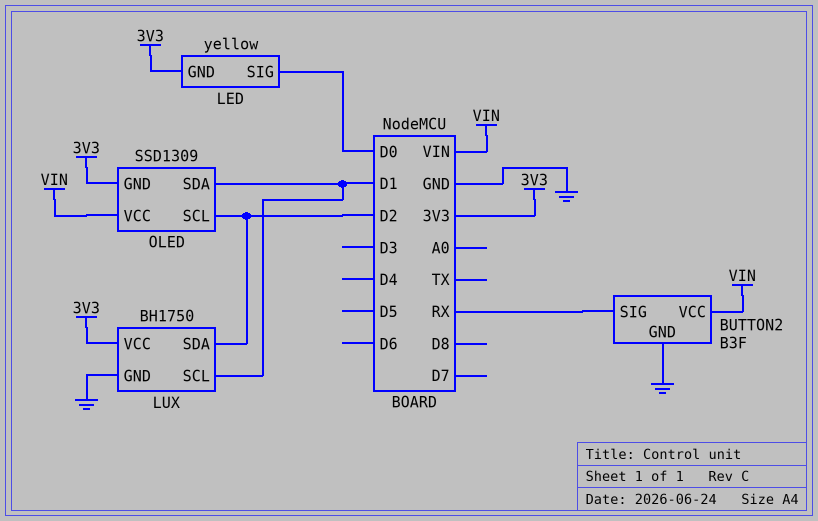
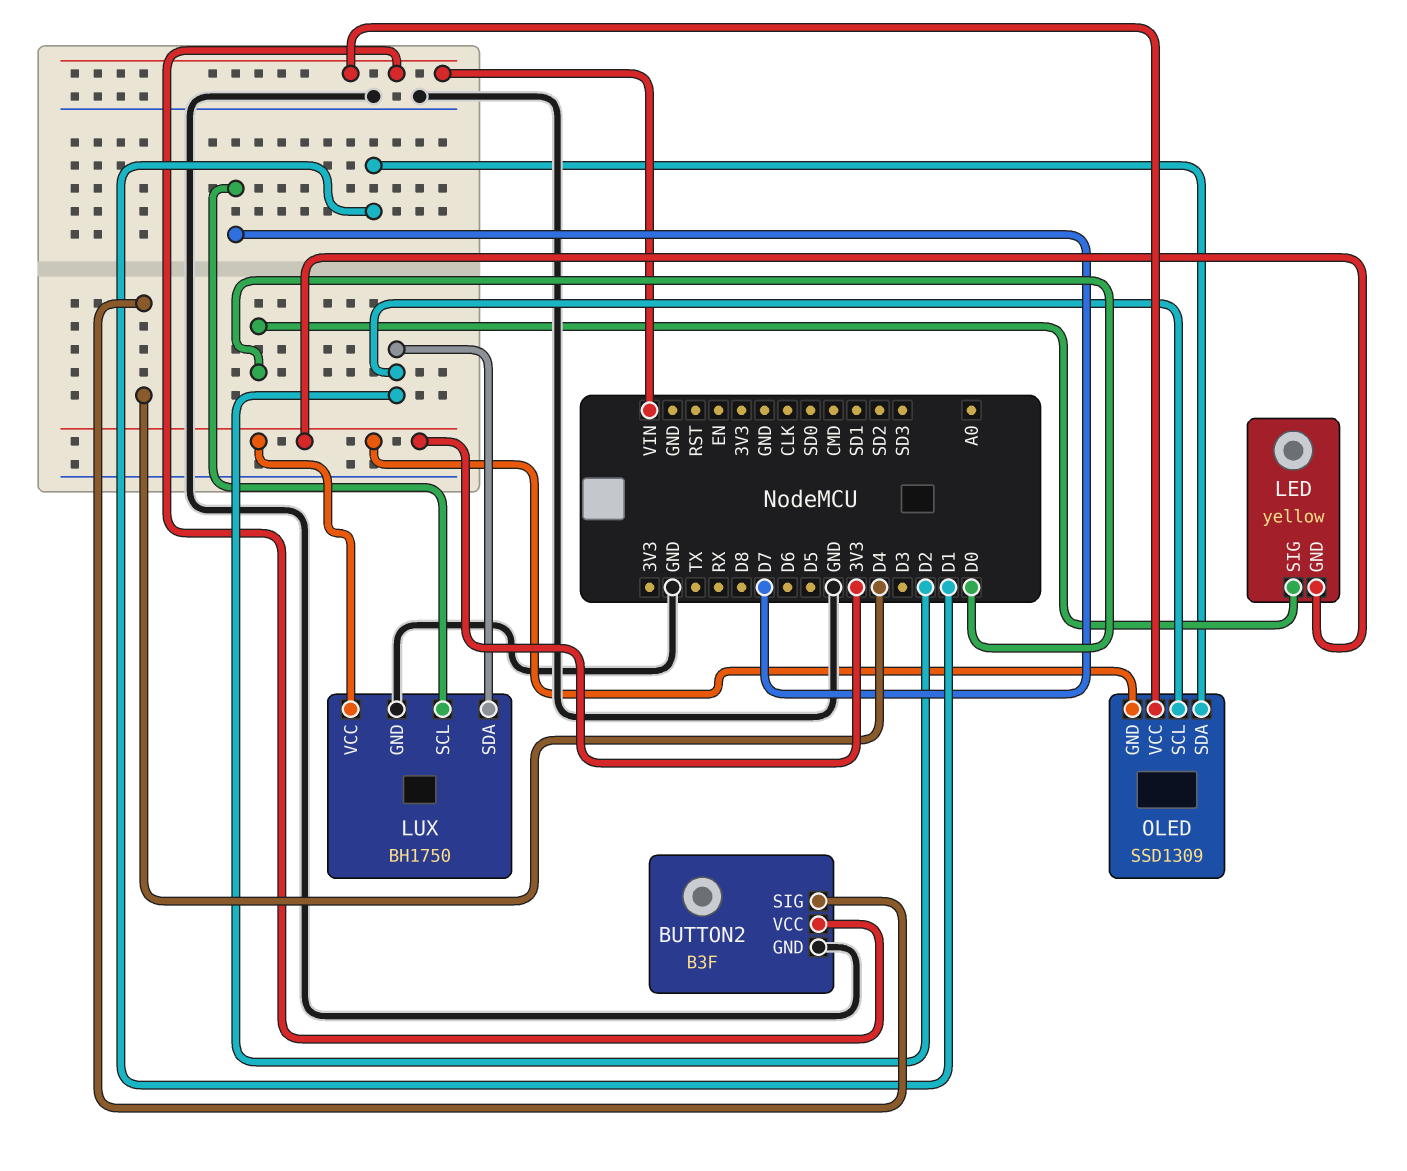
BUTTON2 pin SIG: RX -> D4
LUX pin SCL: D1 -> D7

